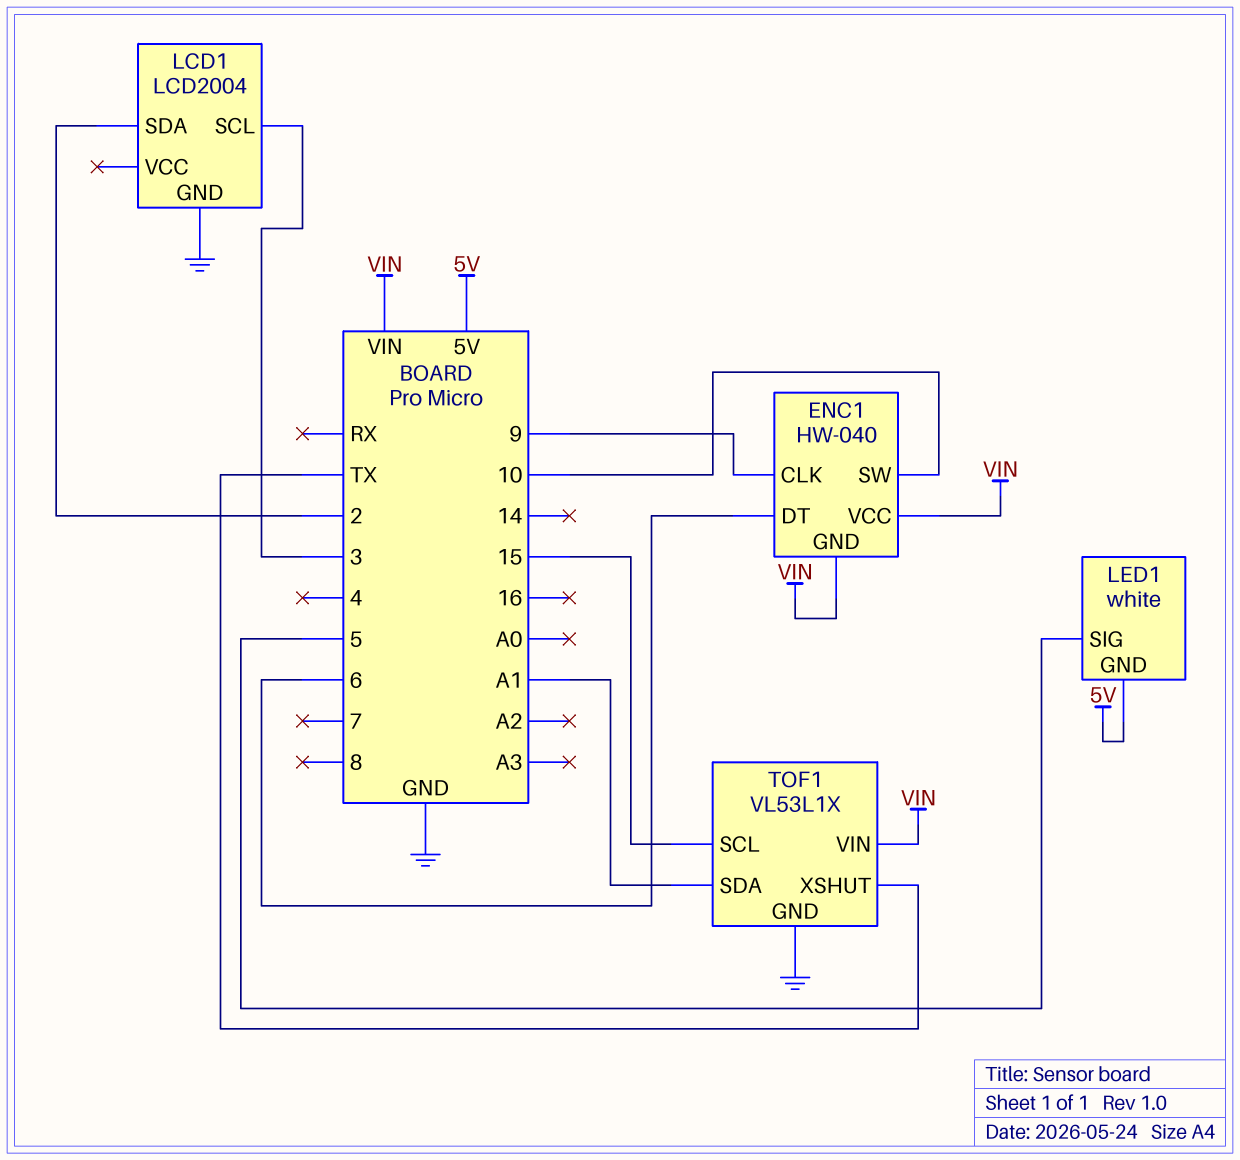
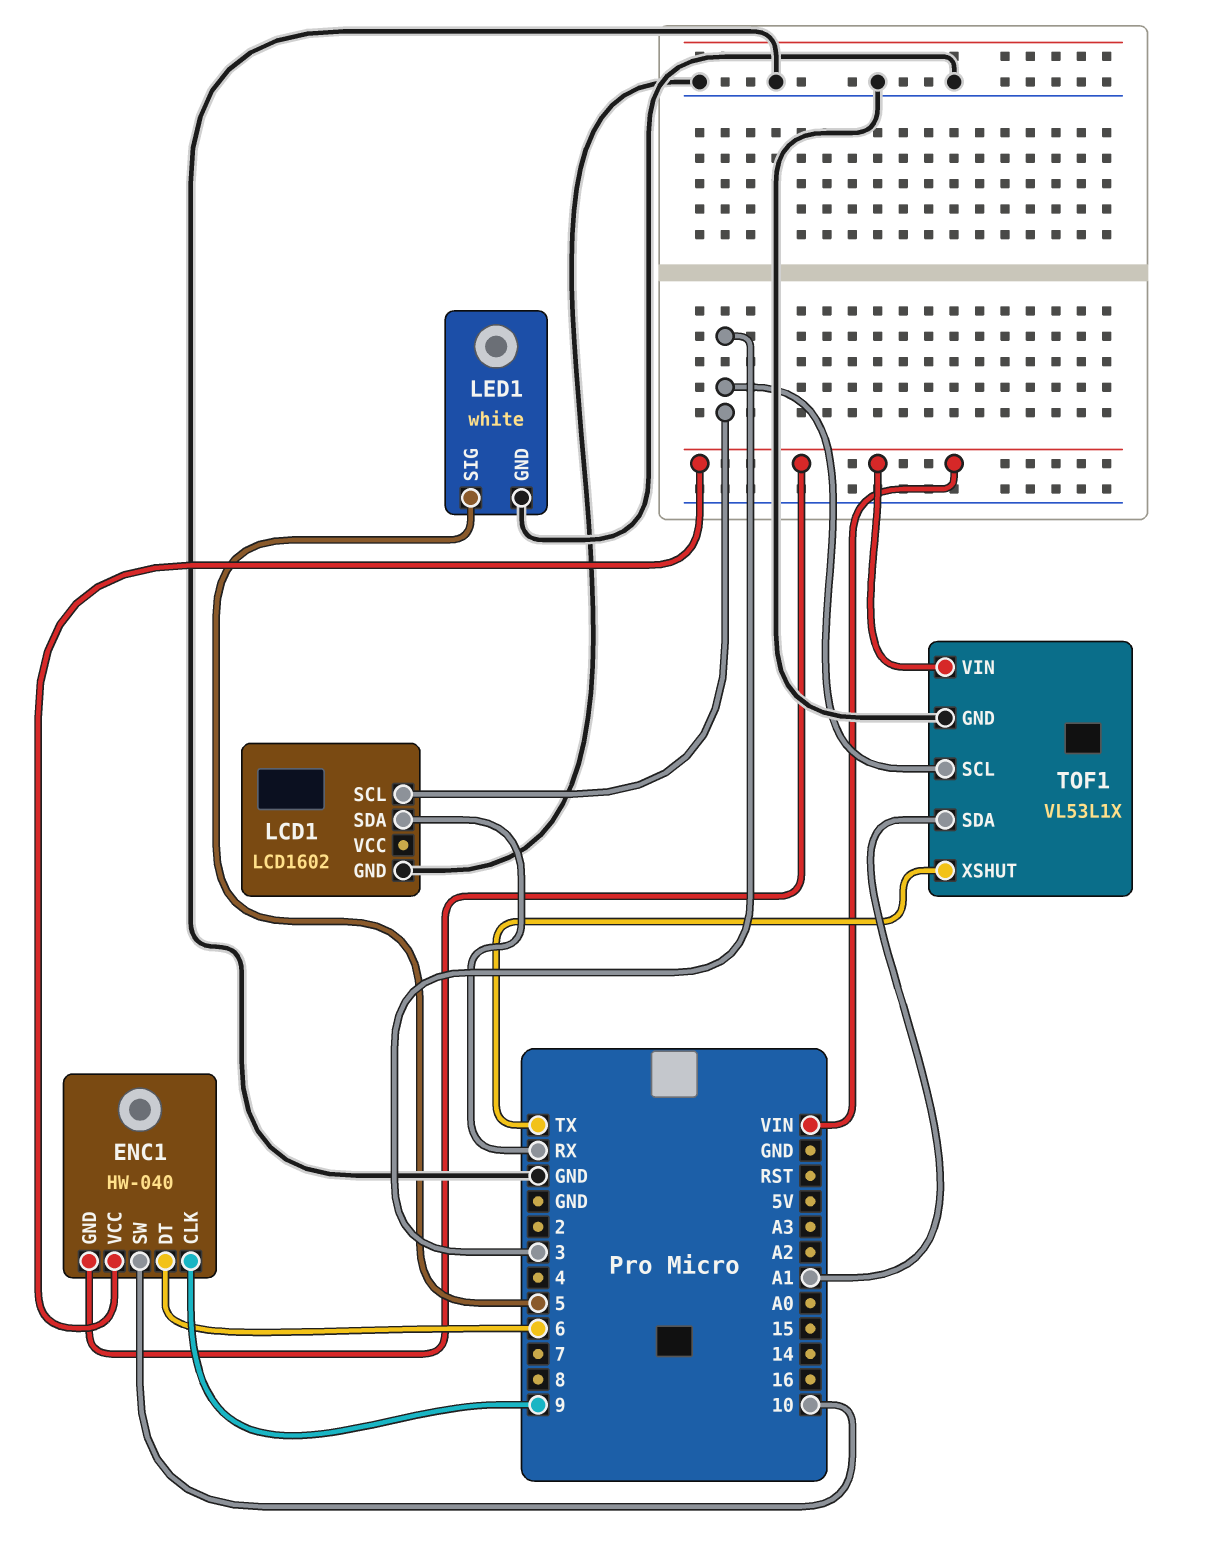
LCD1: LCD2004 -> LCD1602
LCD1 pin SDA: 2 -> RX
LED1 pin GND: 5V -> GND
TOF1 pin SCL: 15 -> 3

